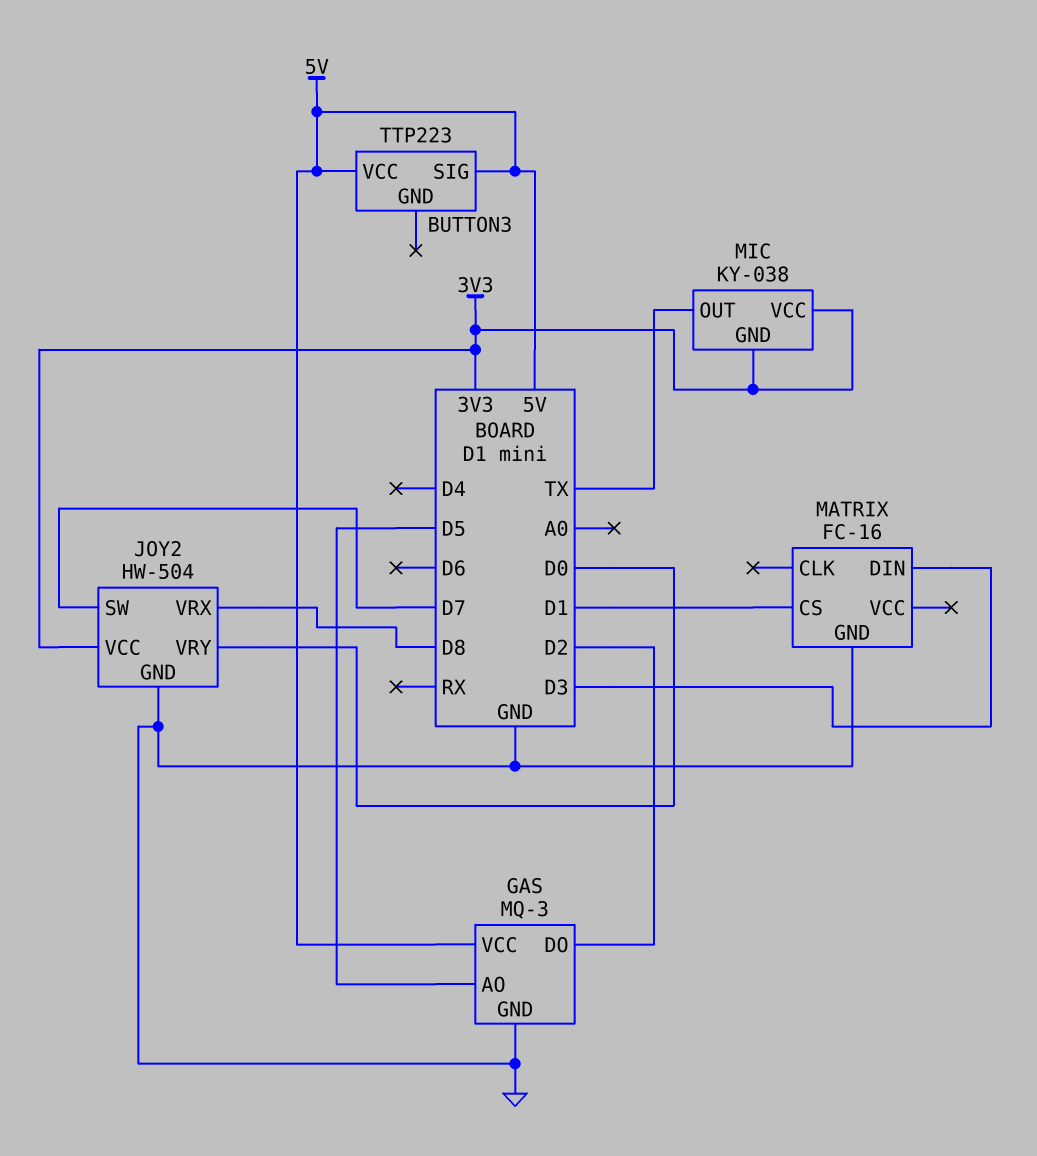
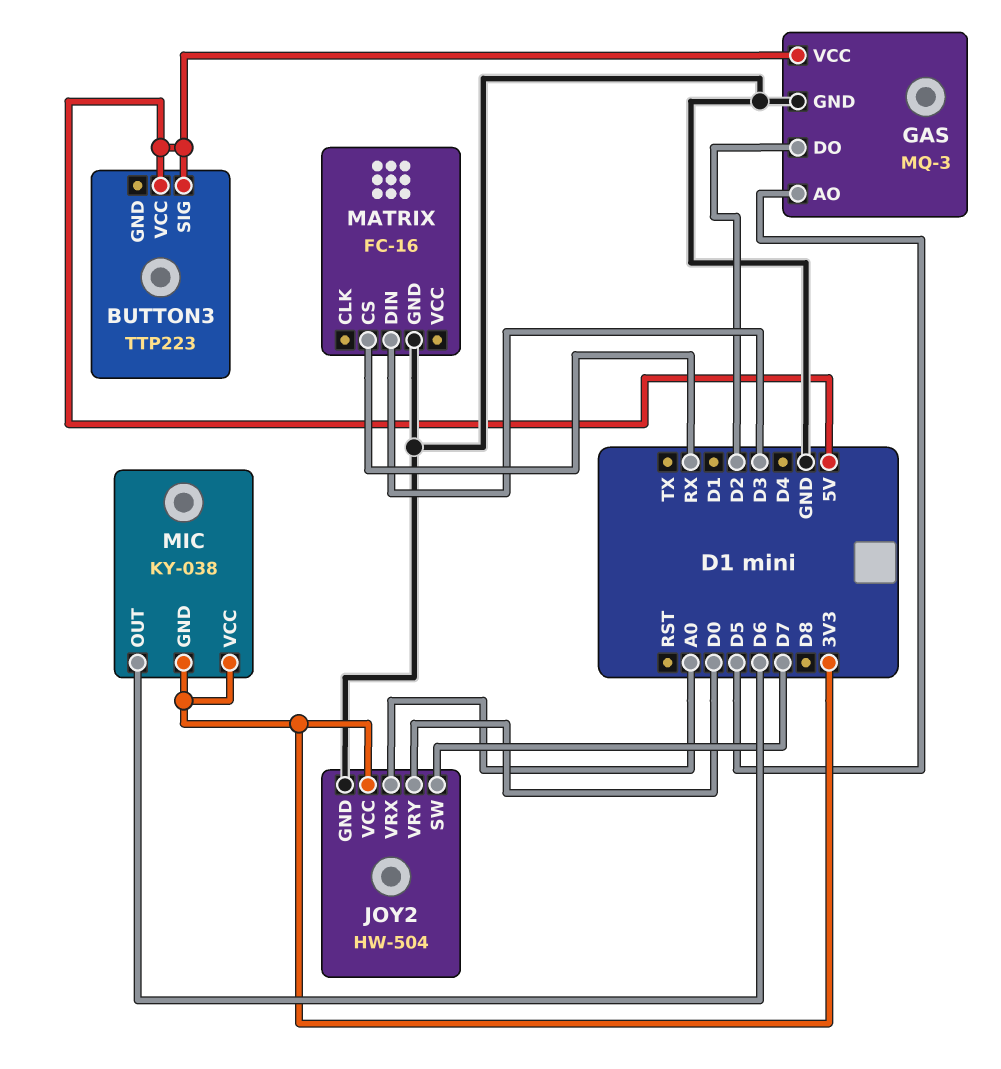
JOY2 pin VRX: D8 -> A0
MATRIX pin CS: D1 -> RX
MIC pin OUT: TX -> D6

